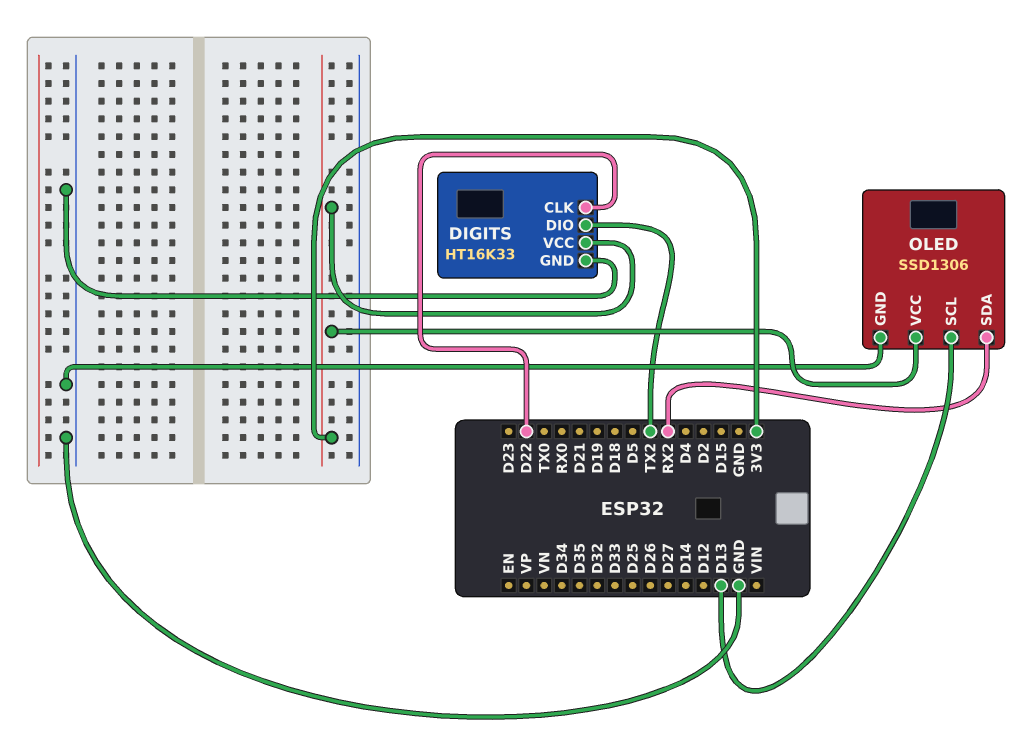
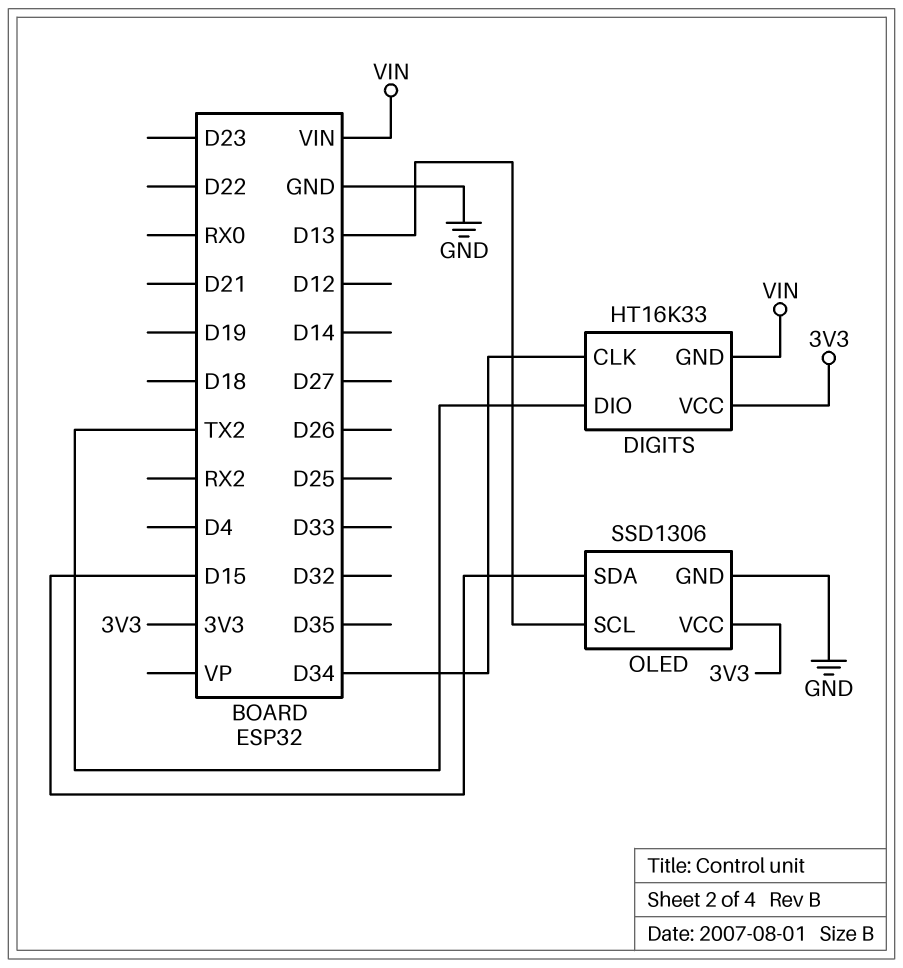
DIGITS pin CLK: D22 -> D34
DIGITS pin GND: GND -> VIN
OLED pin SDA: RX2 -> D15

